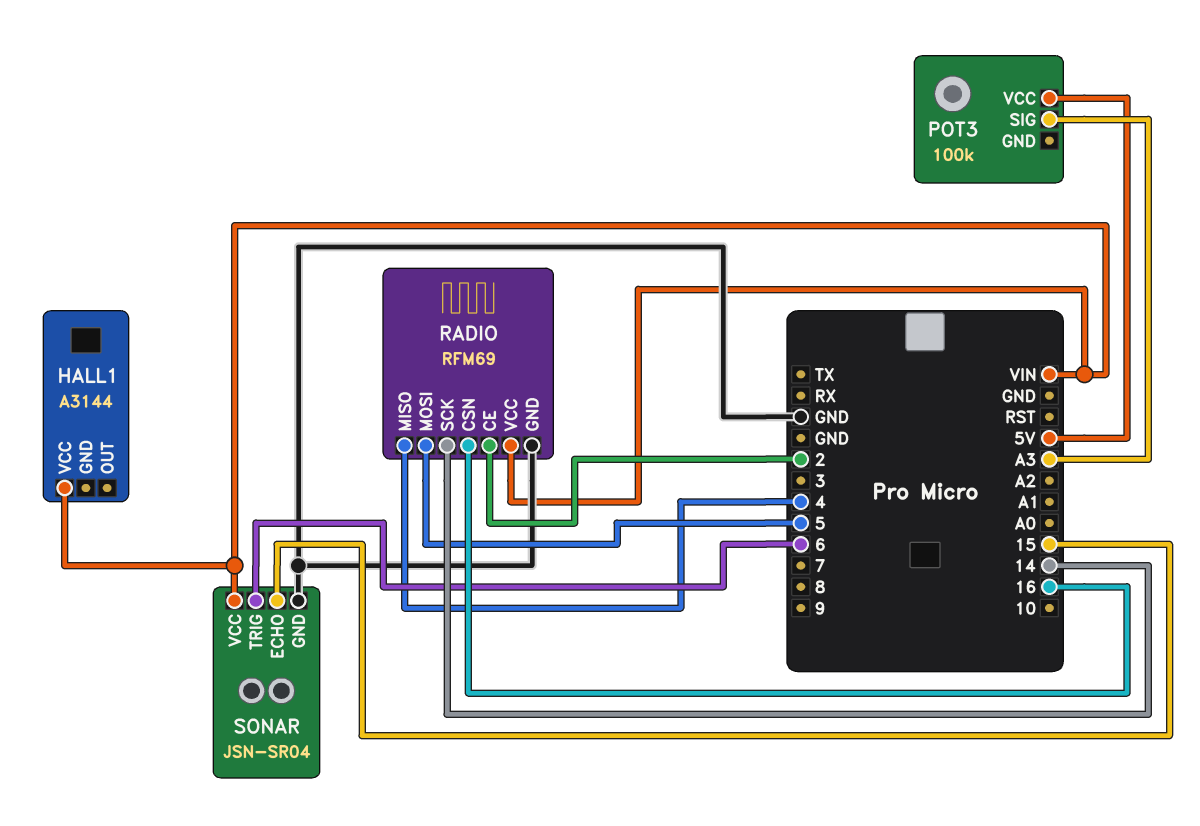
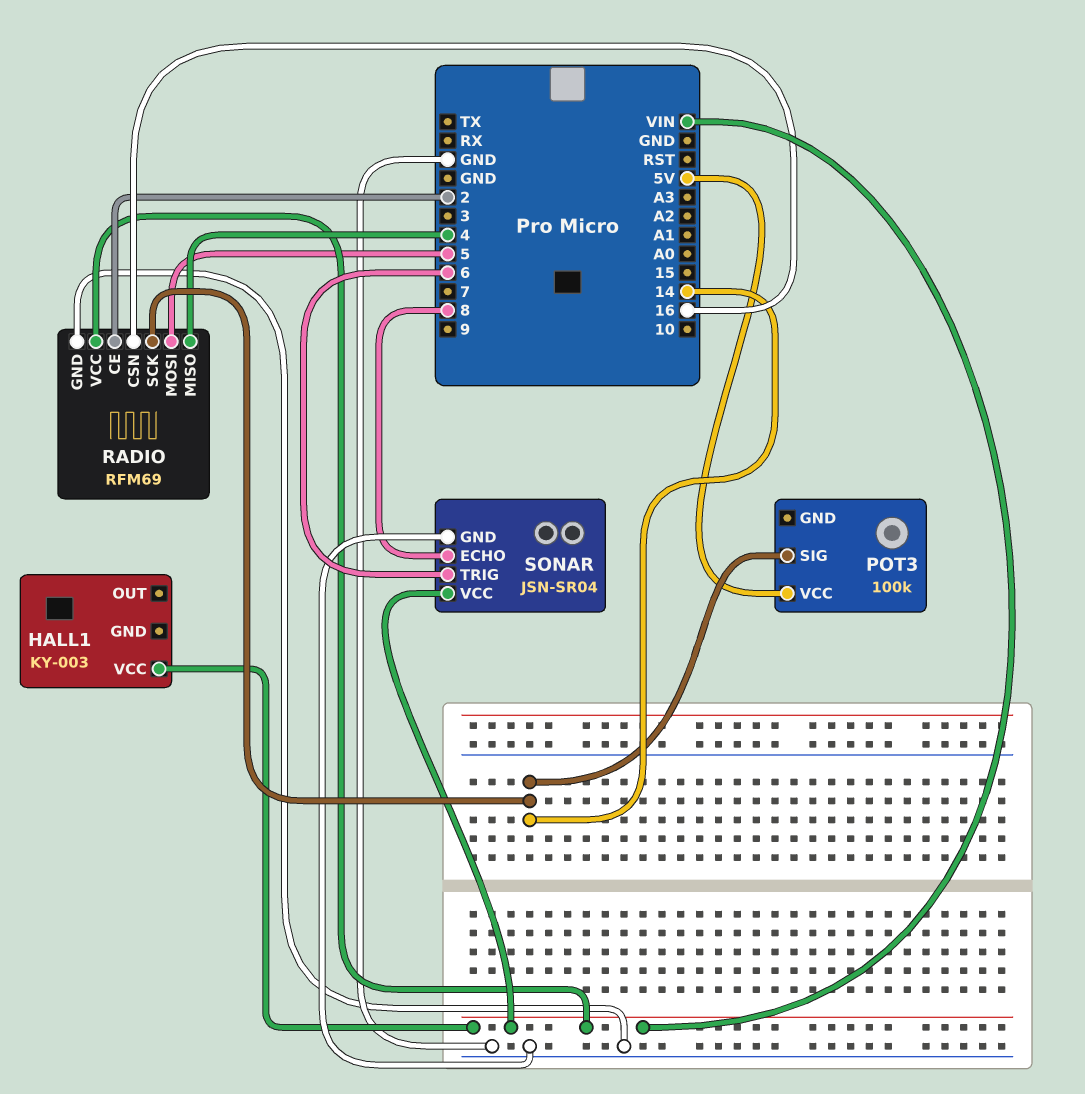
HALL1: A3144 -> KY-003
POT3 pin SIG: A3 -> 14
SONAR pin ECHO: 15 -> 8

